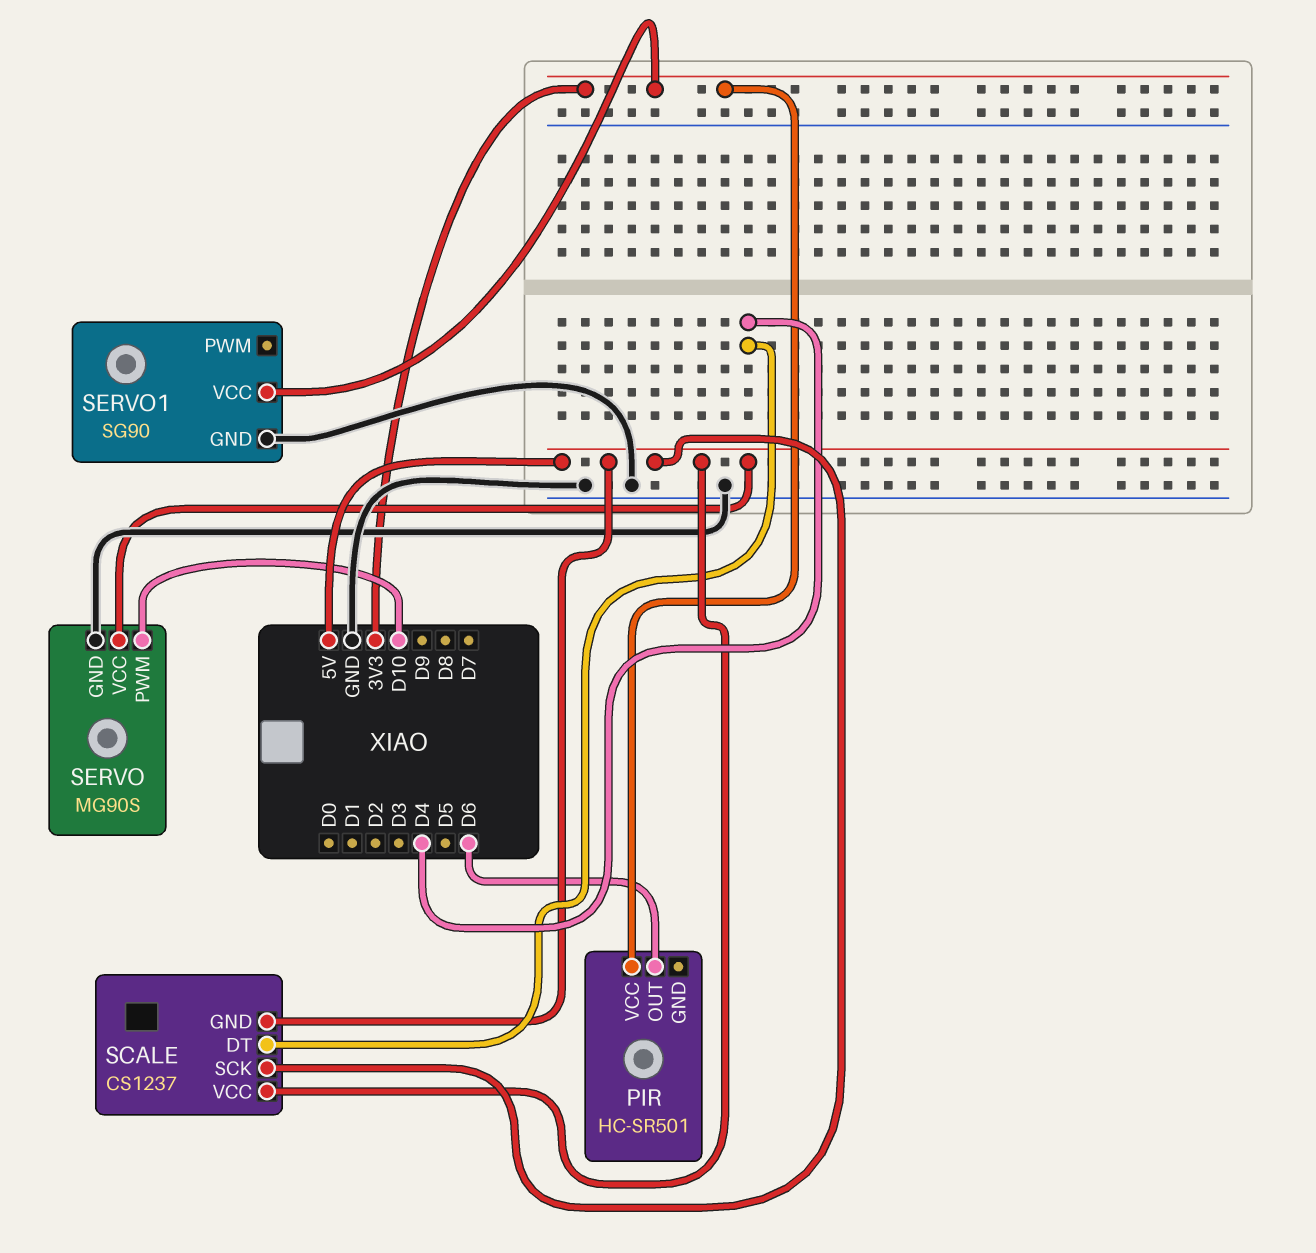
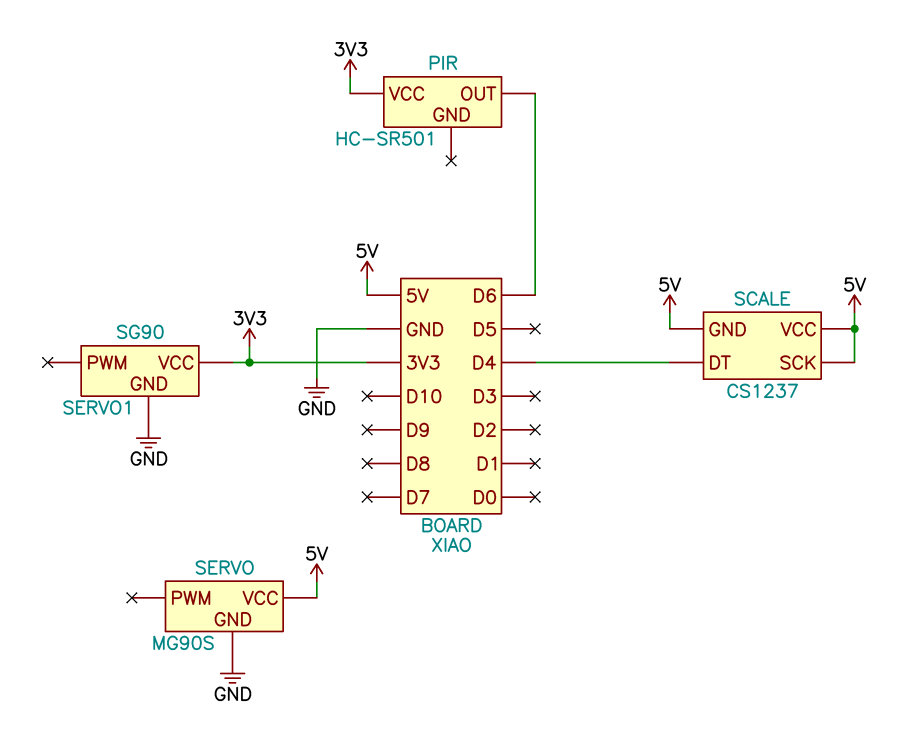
SERVO pin PWM: D10 -> none

